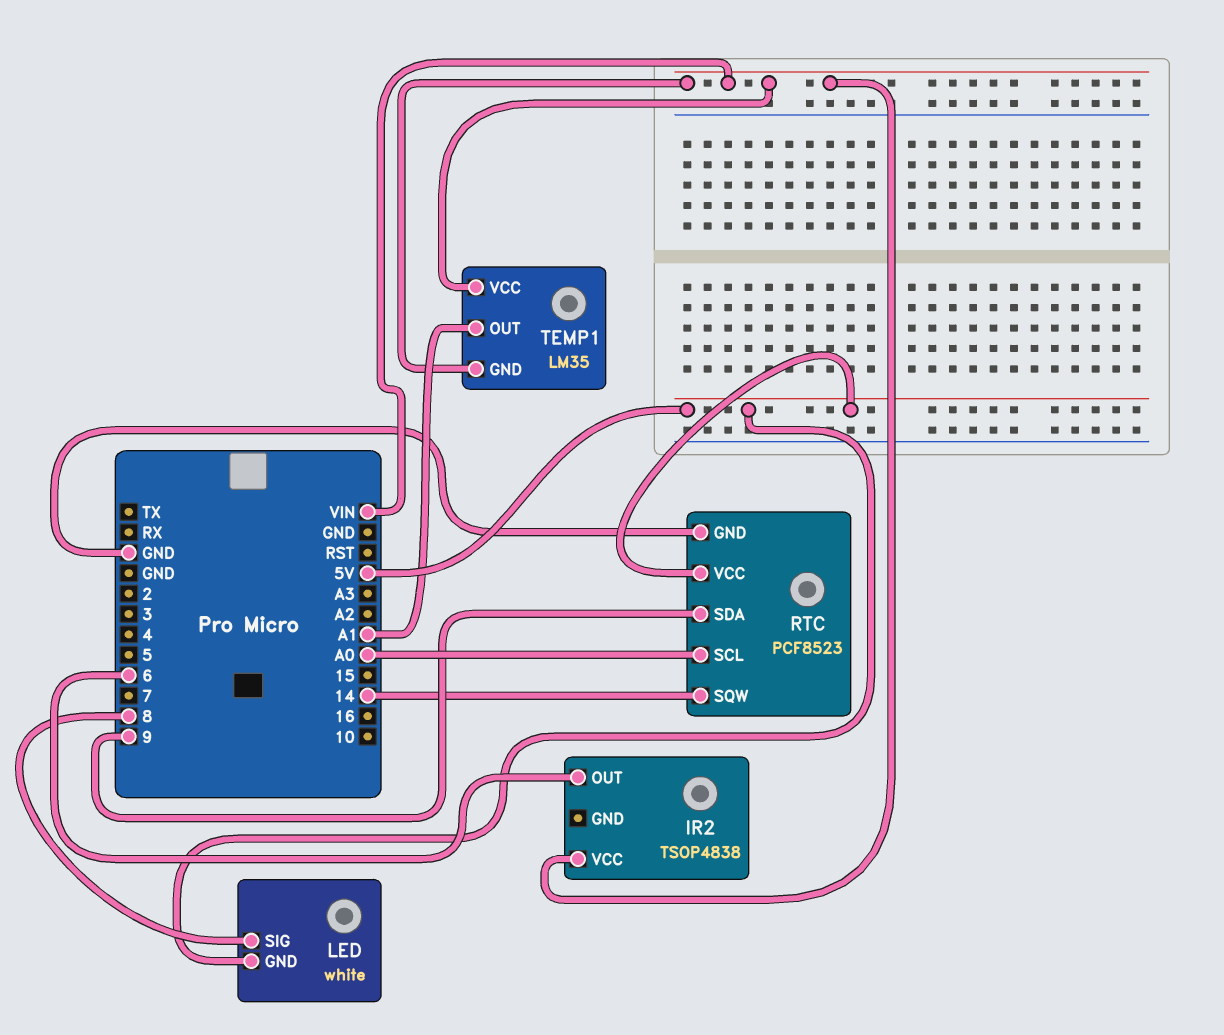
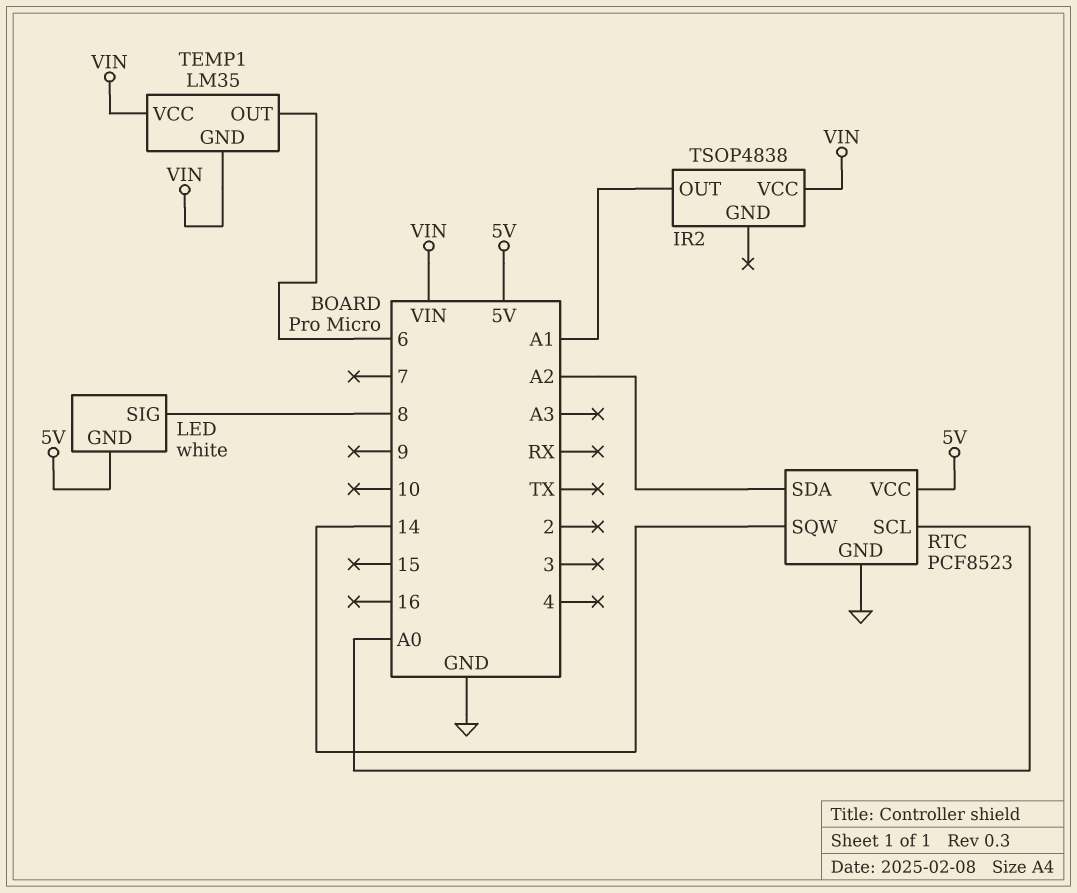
IR2 pin OUT: 6 -> A1
RTC pin SDA: 9 -> A2
TEMP1 pin OUT: A1 -> 6

